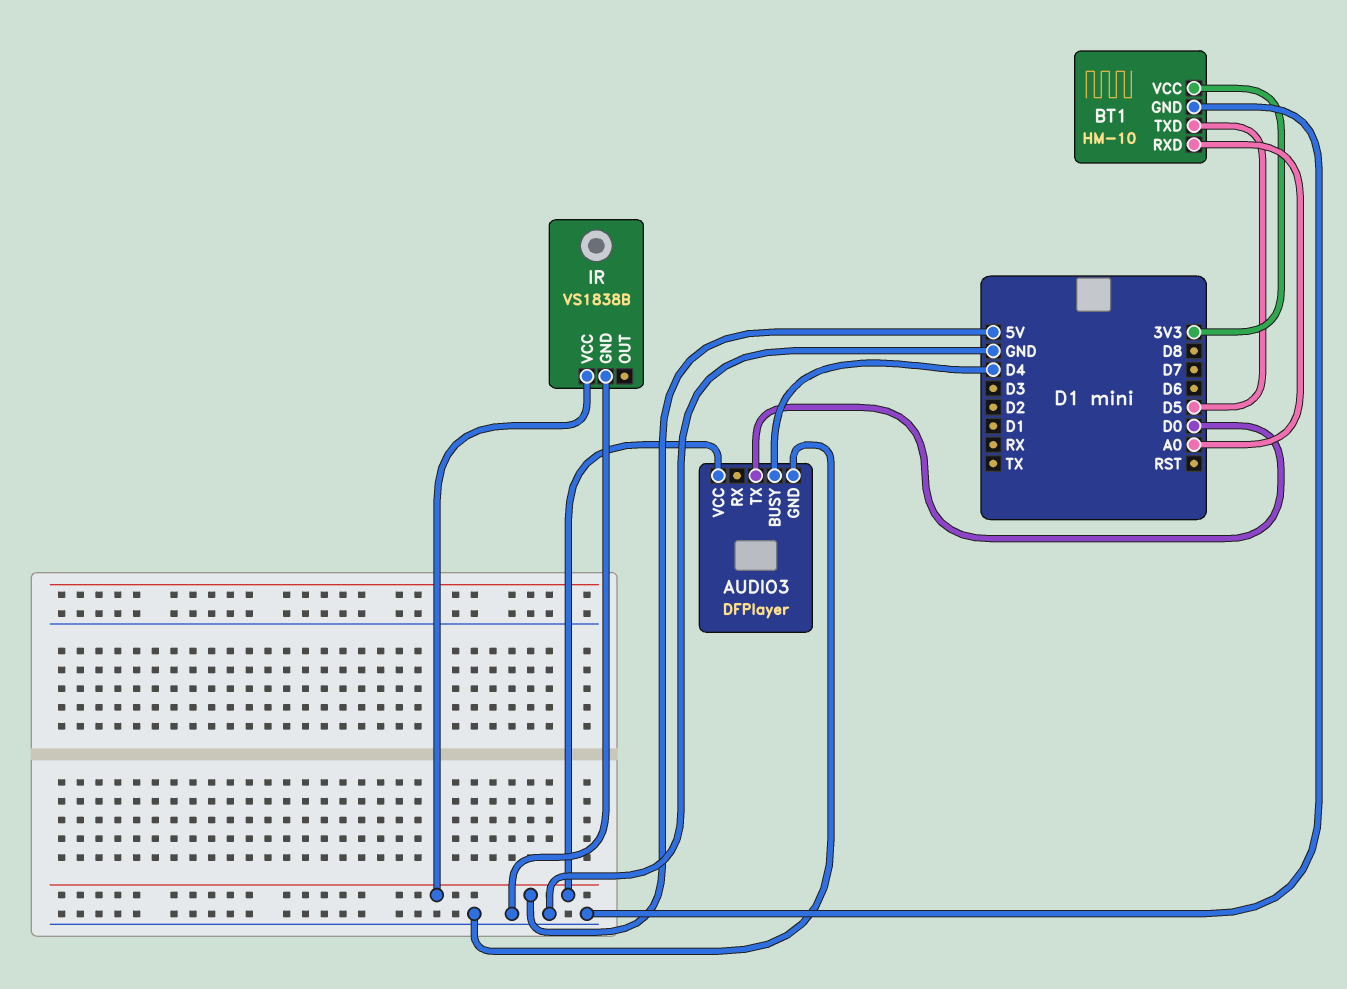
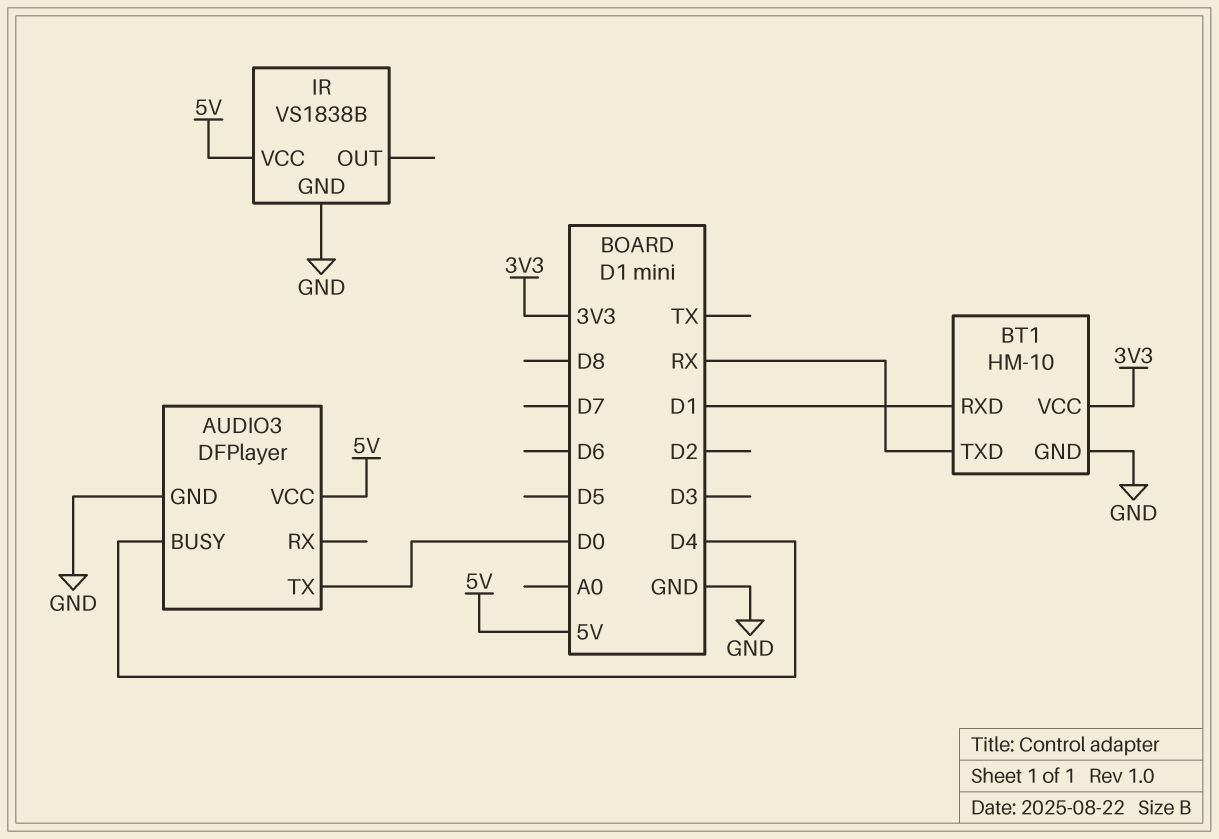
BT1 pin RXD: A0 -> D1
BT1 pin TXD: D5 -> RX

